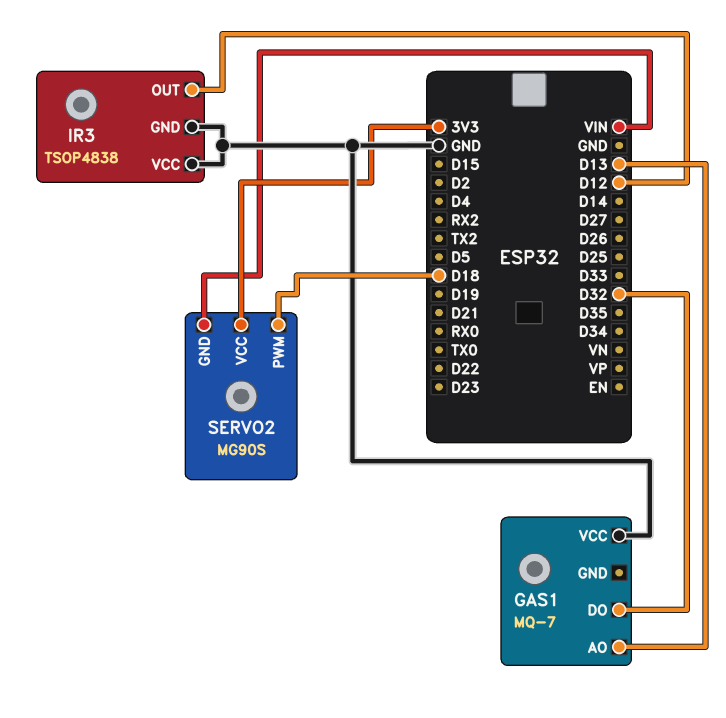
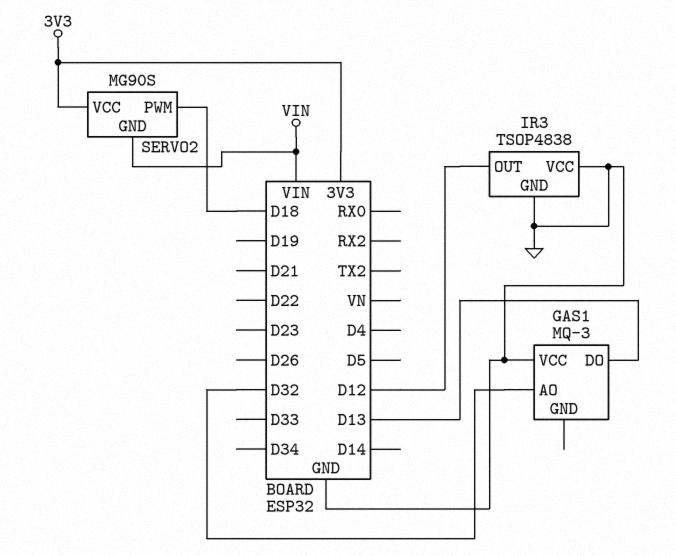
GAS1: MQ-7 -> MQ-3
GAS1 pin AO: D13 -> D32
GAS1 pin DO: D32 -> D13

